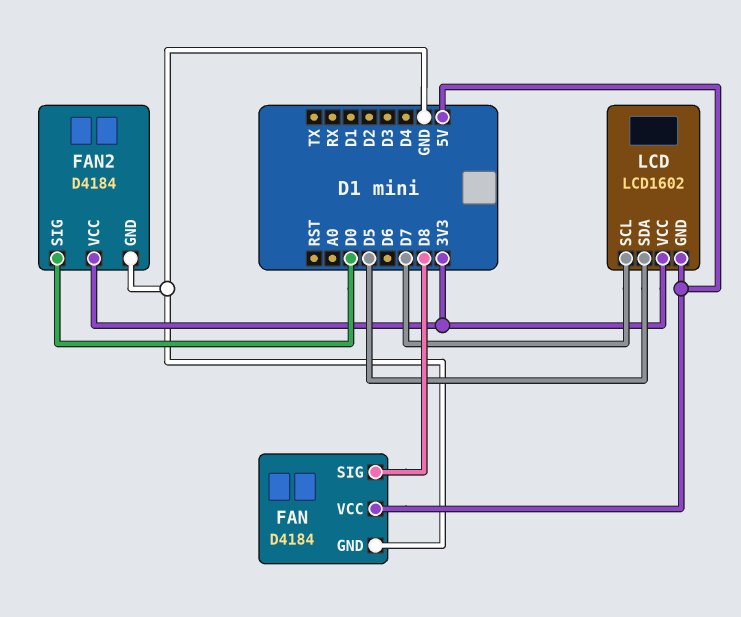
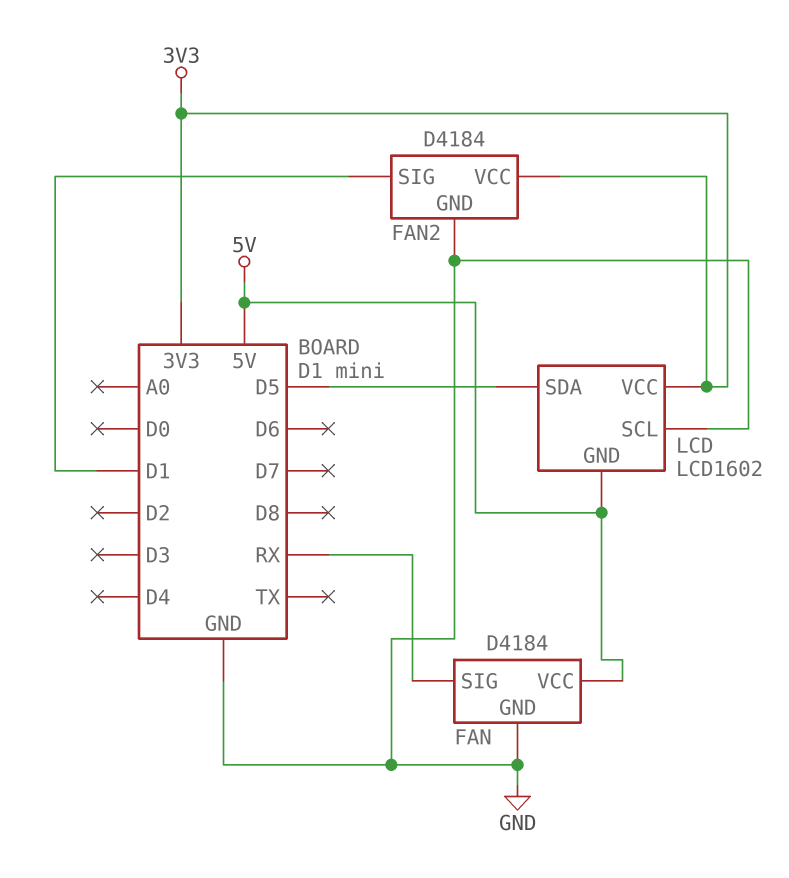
FAN pin SIG: D8 -> RX
FAN2 pin SIG: D0 -> D1
LCD pin SCL: D7 -> GND

